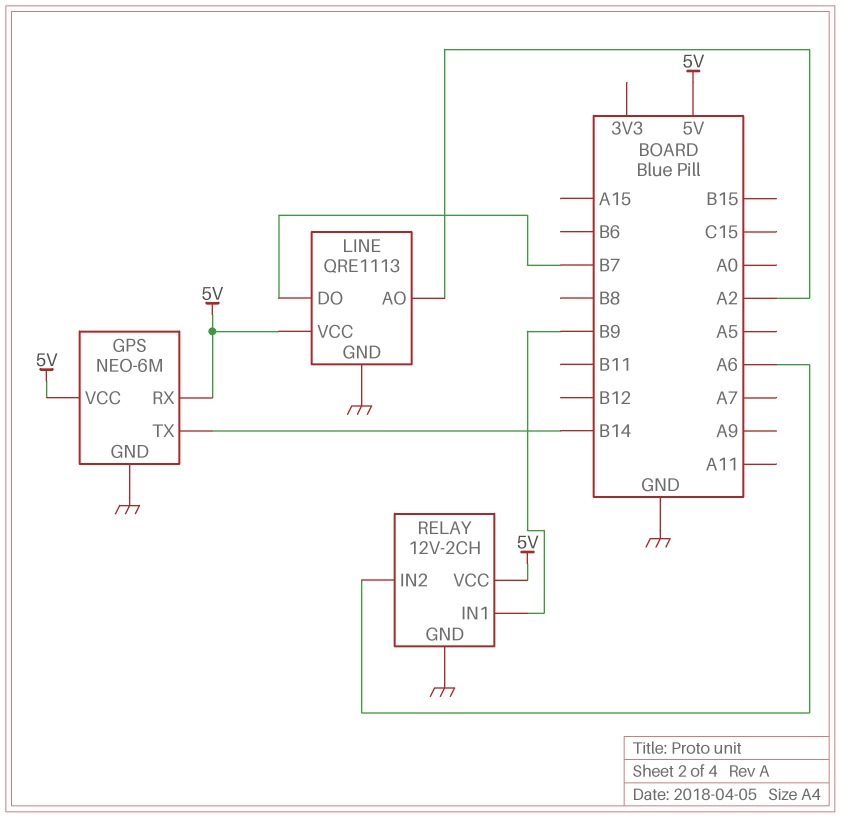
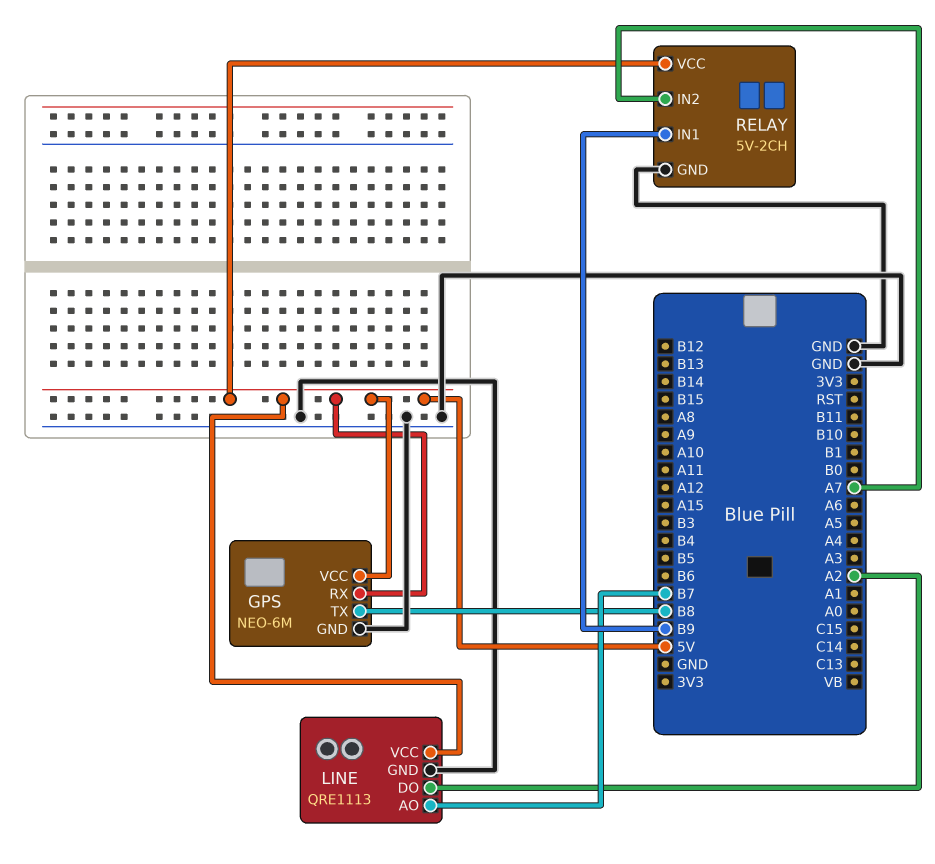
GPS pin TX: B14 -> B8
LINE pin AO: A2 -> B7
LINE pin DO: B7 -> A2
RELAY: 12V-2CH -> 5V-2CH
RELAY pin IN2: A6 -> A7

